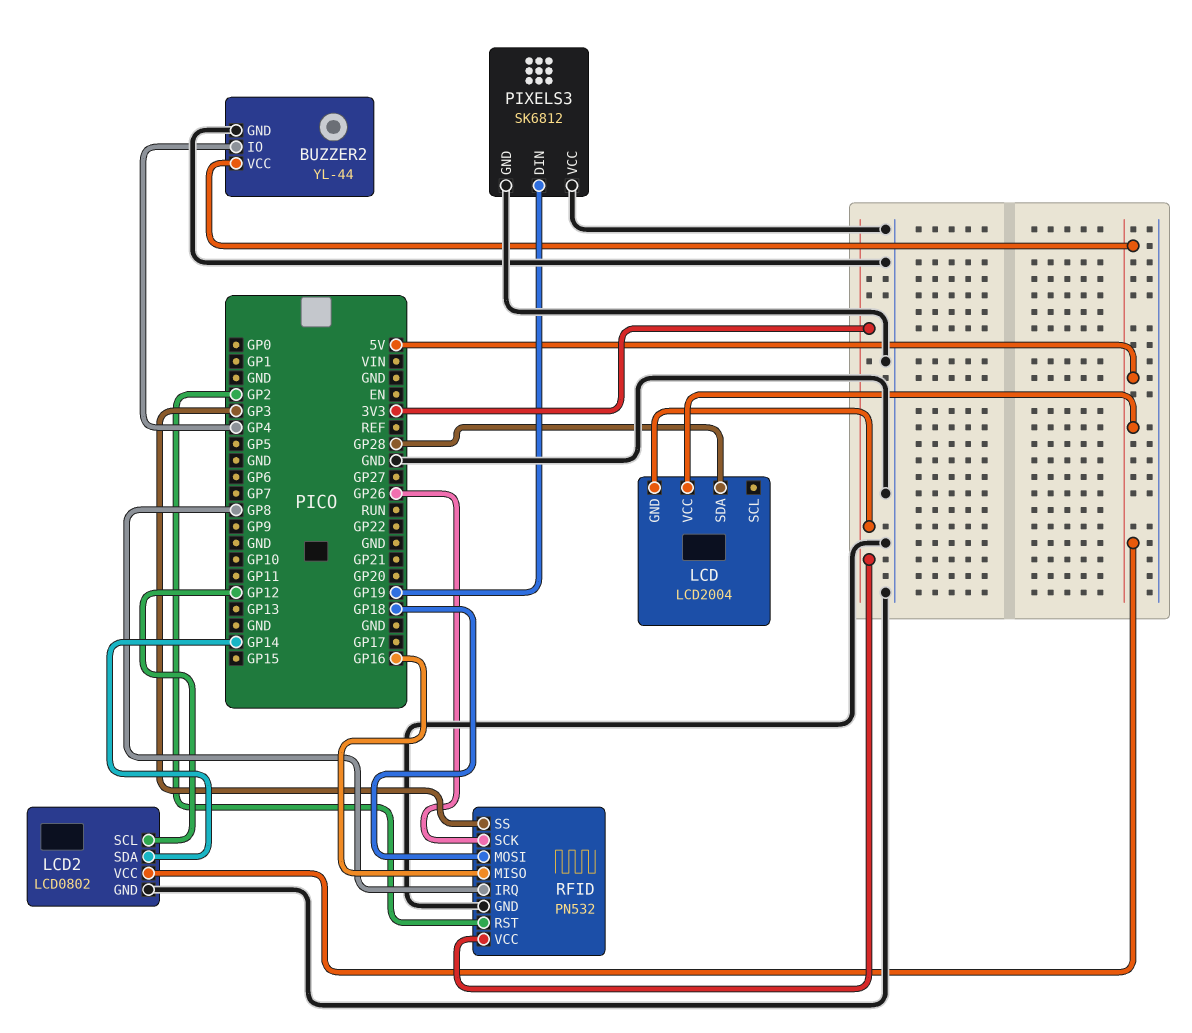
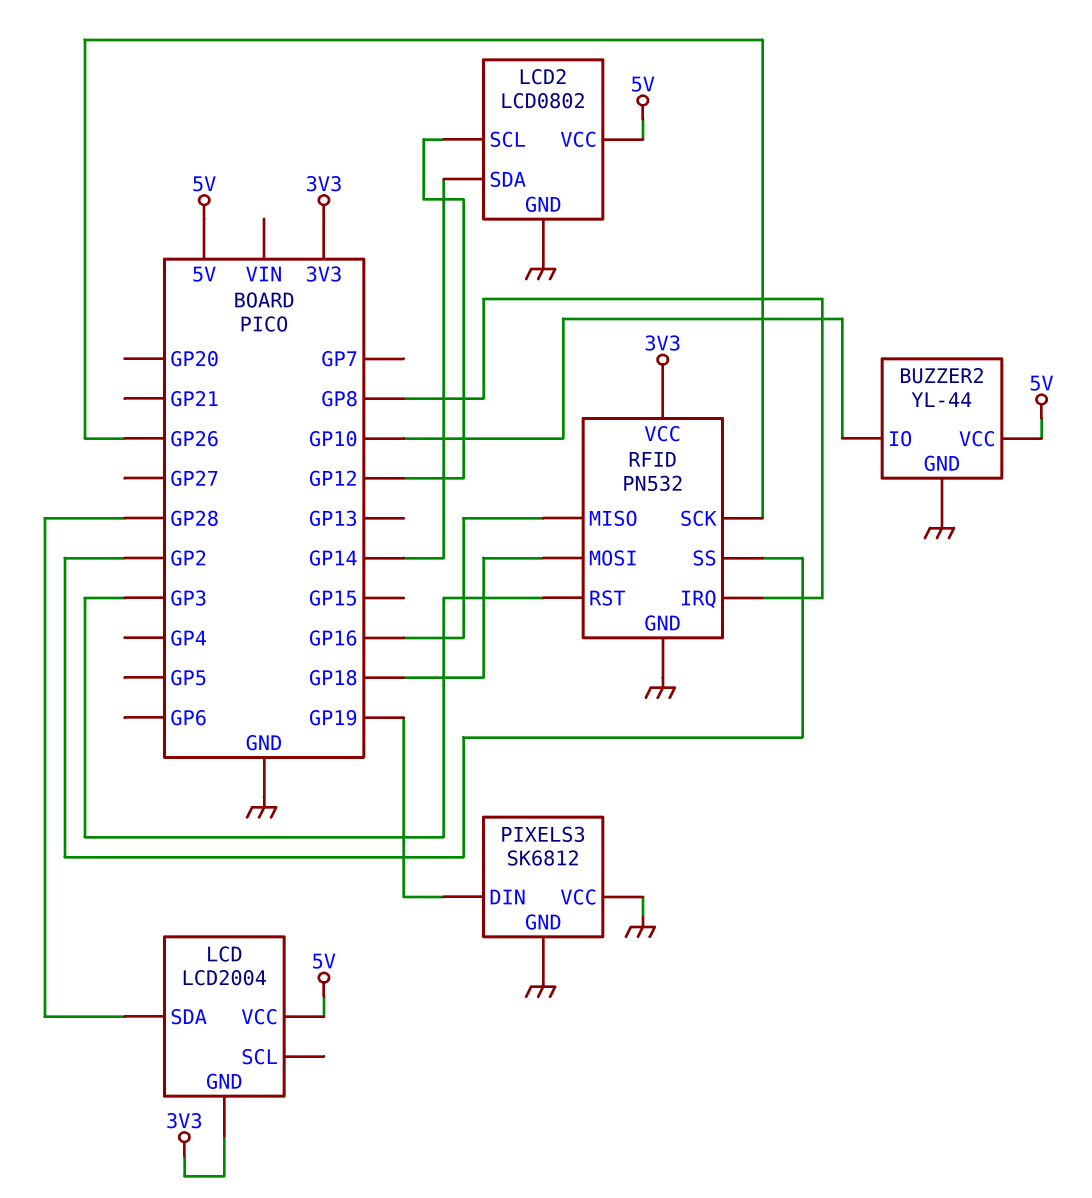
BUZZER2 pin IO: GP4 -> GP10
RFID pin RST: GP2 -> GP3
RFID pin SS: GP3 -> GP2

